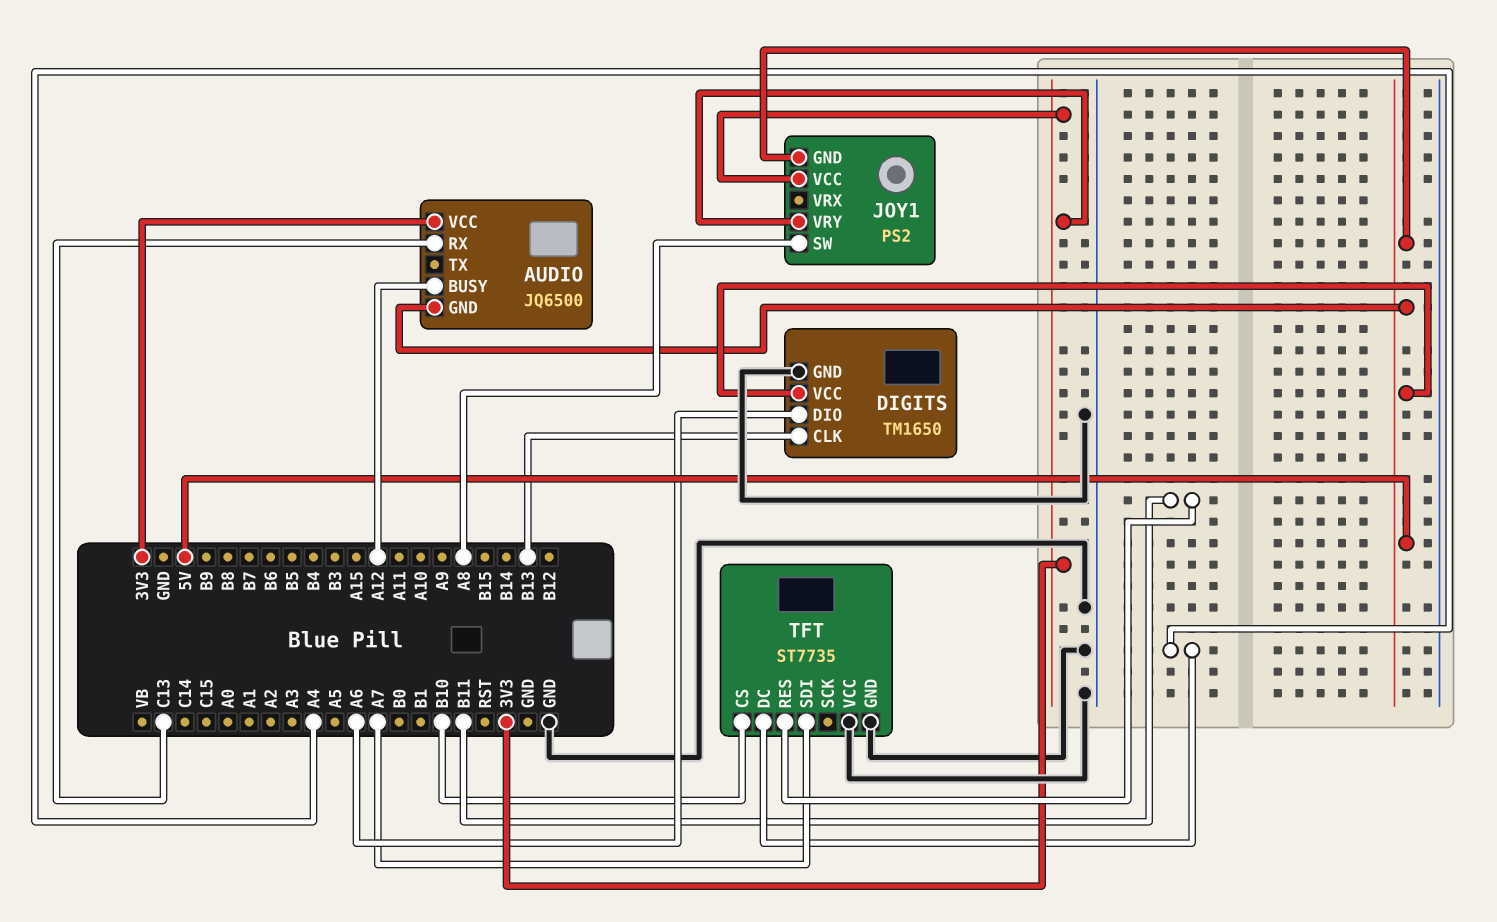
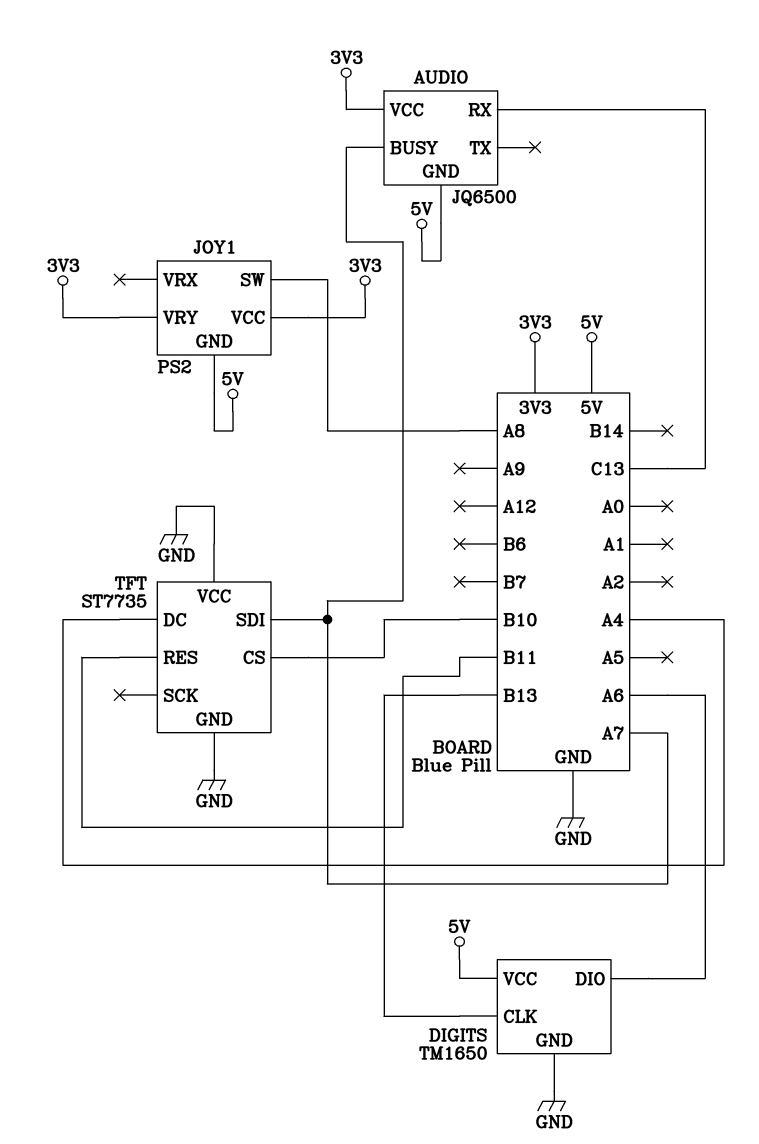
AUDIO pin BUSY: A12 -> A7

